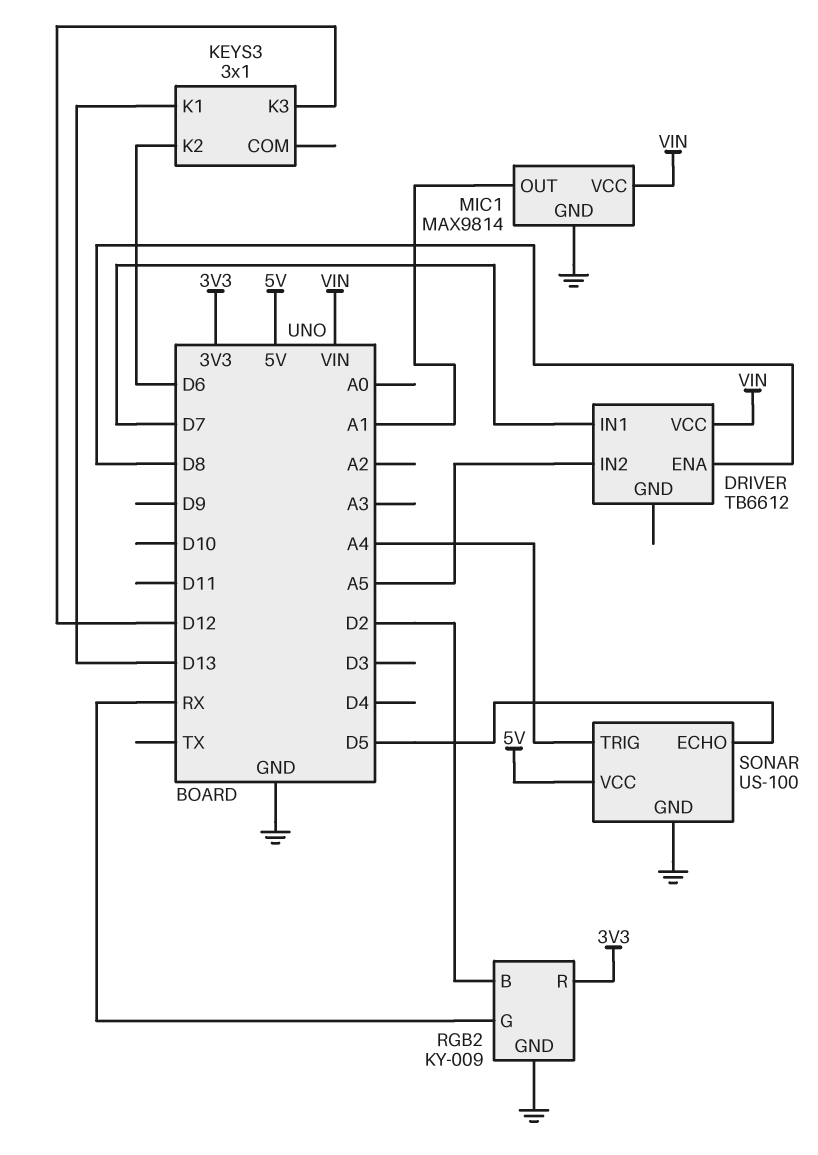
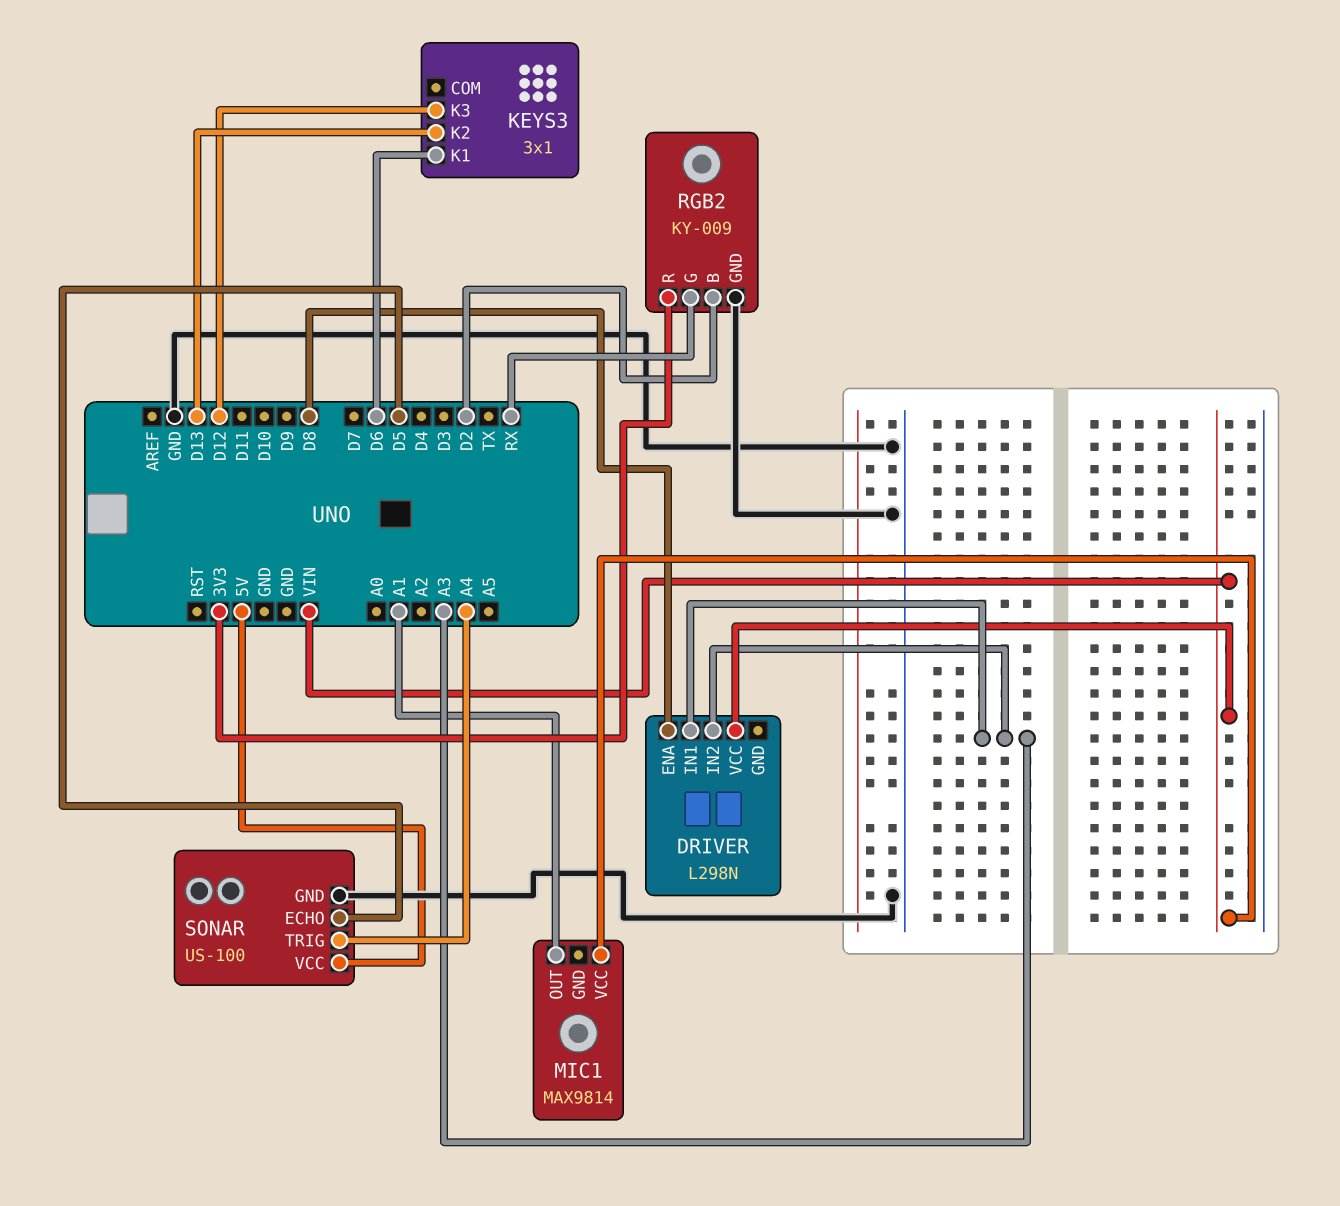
DRIVER: TB6612 -> L298N
DRIVER pin IN1: D7 -> A3
DRIVER pin IN2: A5 -> A3
KEYS3 pin K1: D13 -> D6
KEYS3 pin K2: D6 -> D13
MIC1 pin GND: GND -> none

